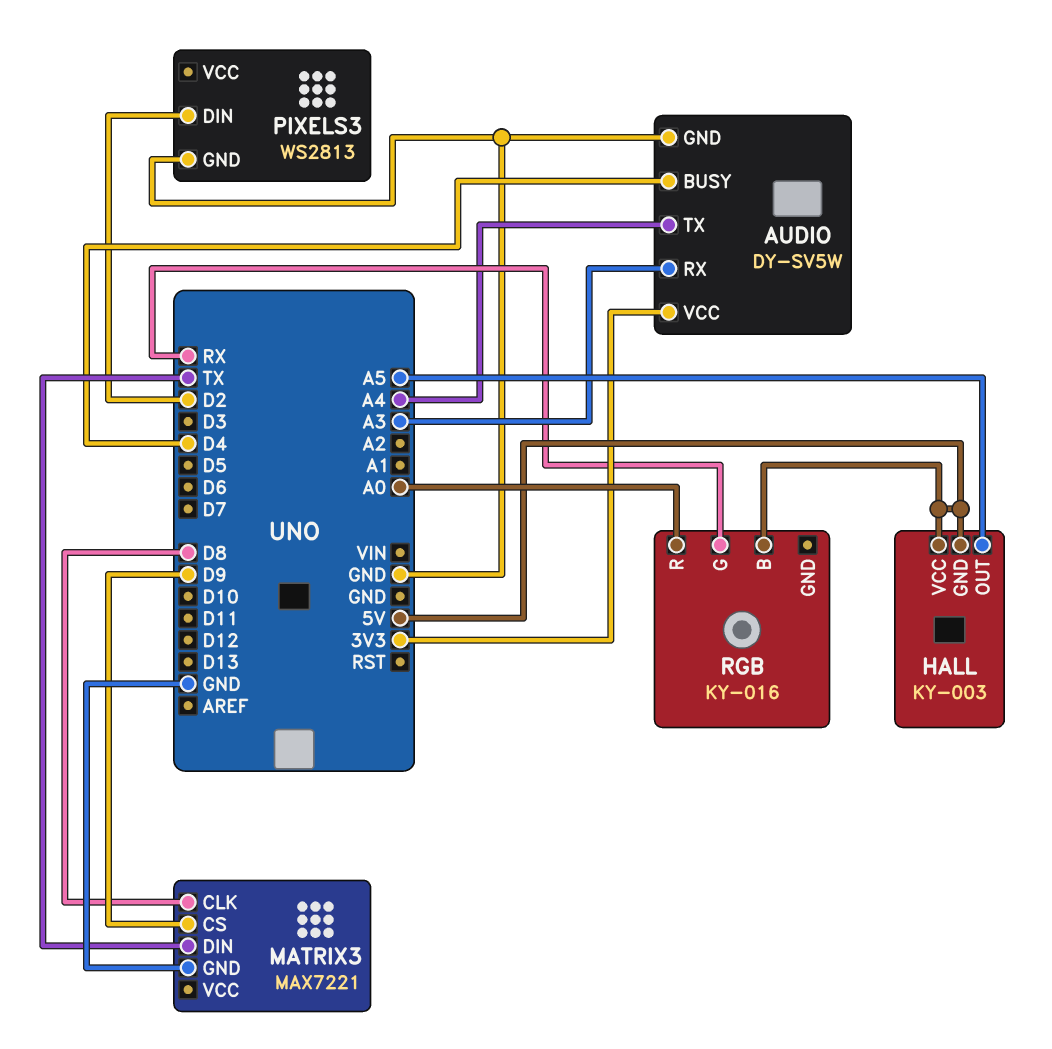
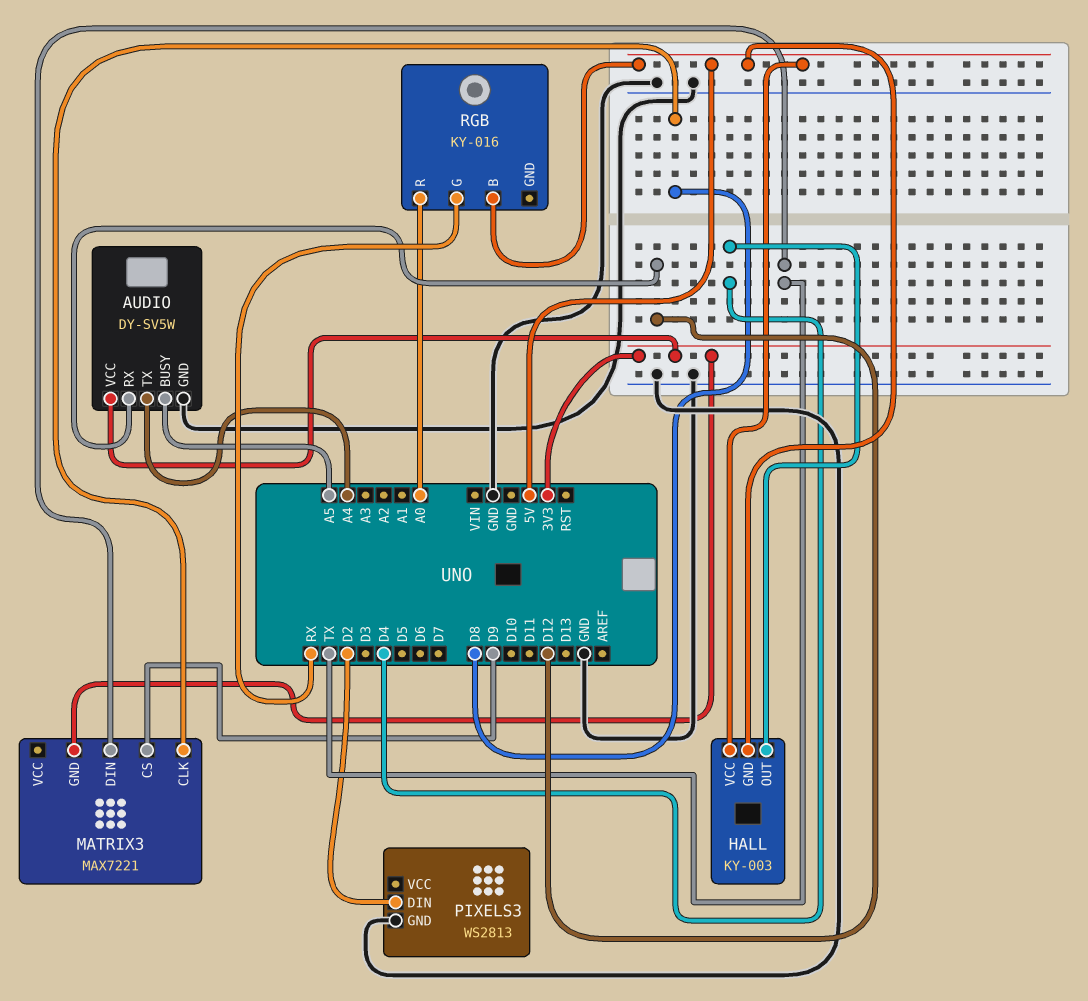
AUDIO pin BUSY: D4 -> A5
AUDIO pin RX: A3 -> D12
HALL pin OUT: A5 -> D4
MATRIX3 pin GND: GND -> 3V3

